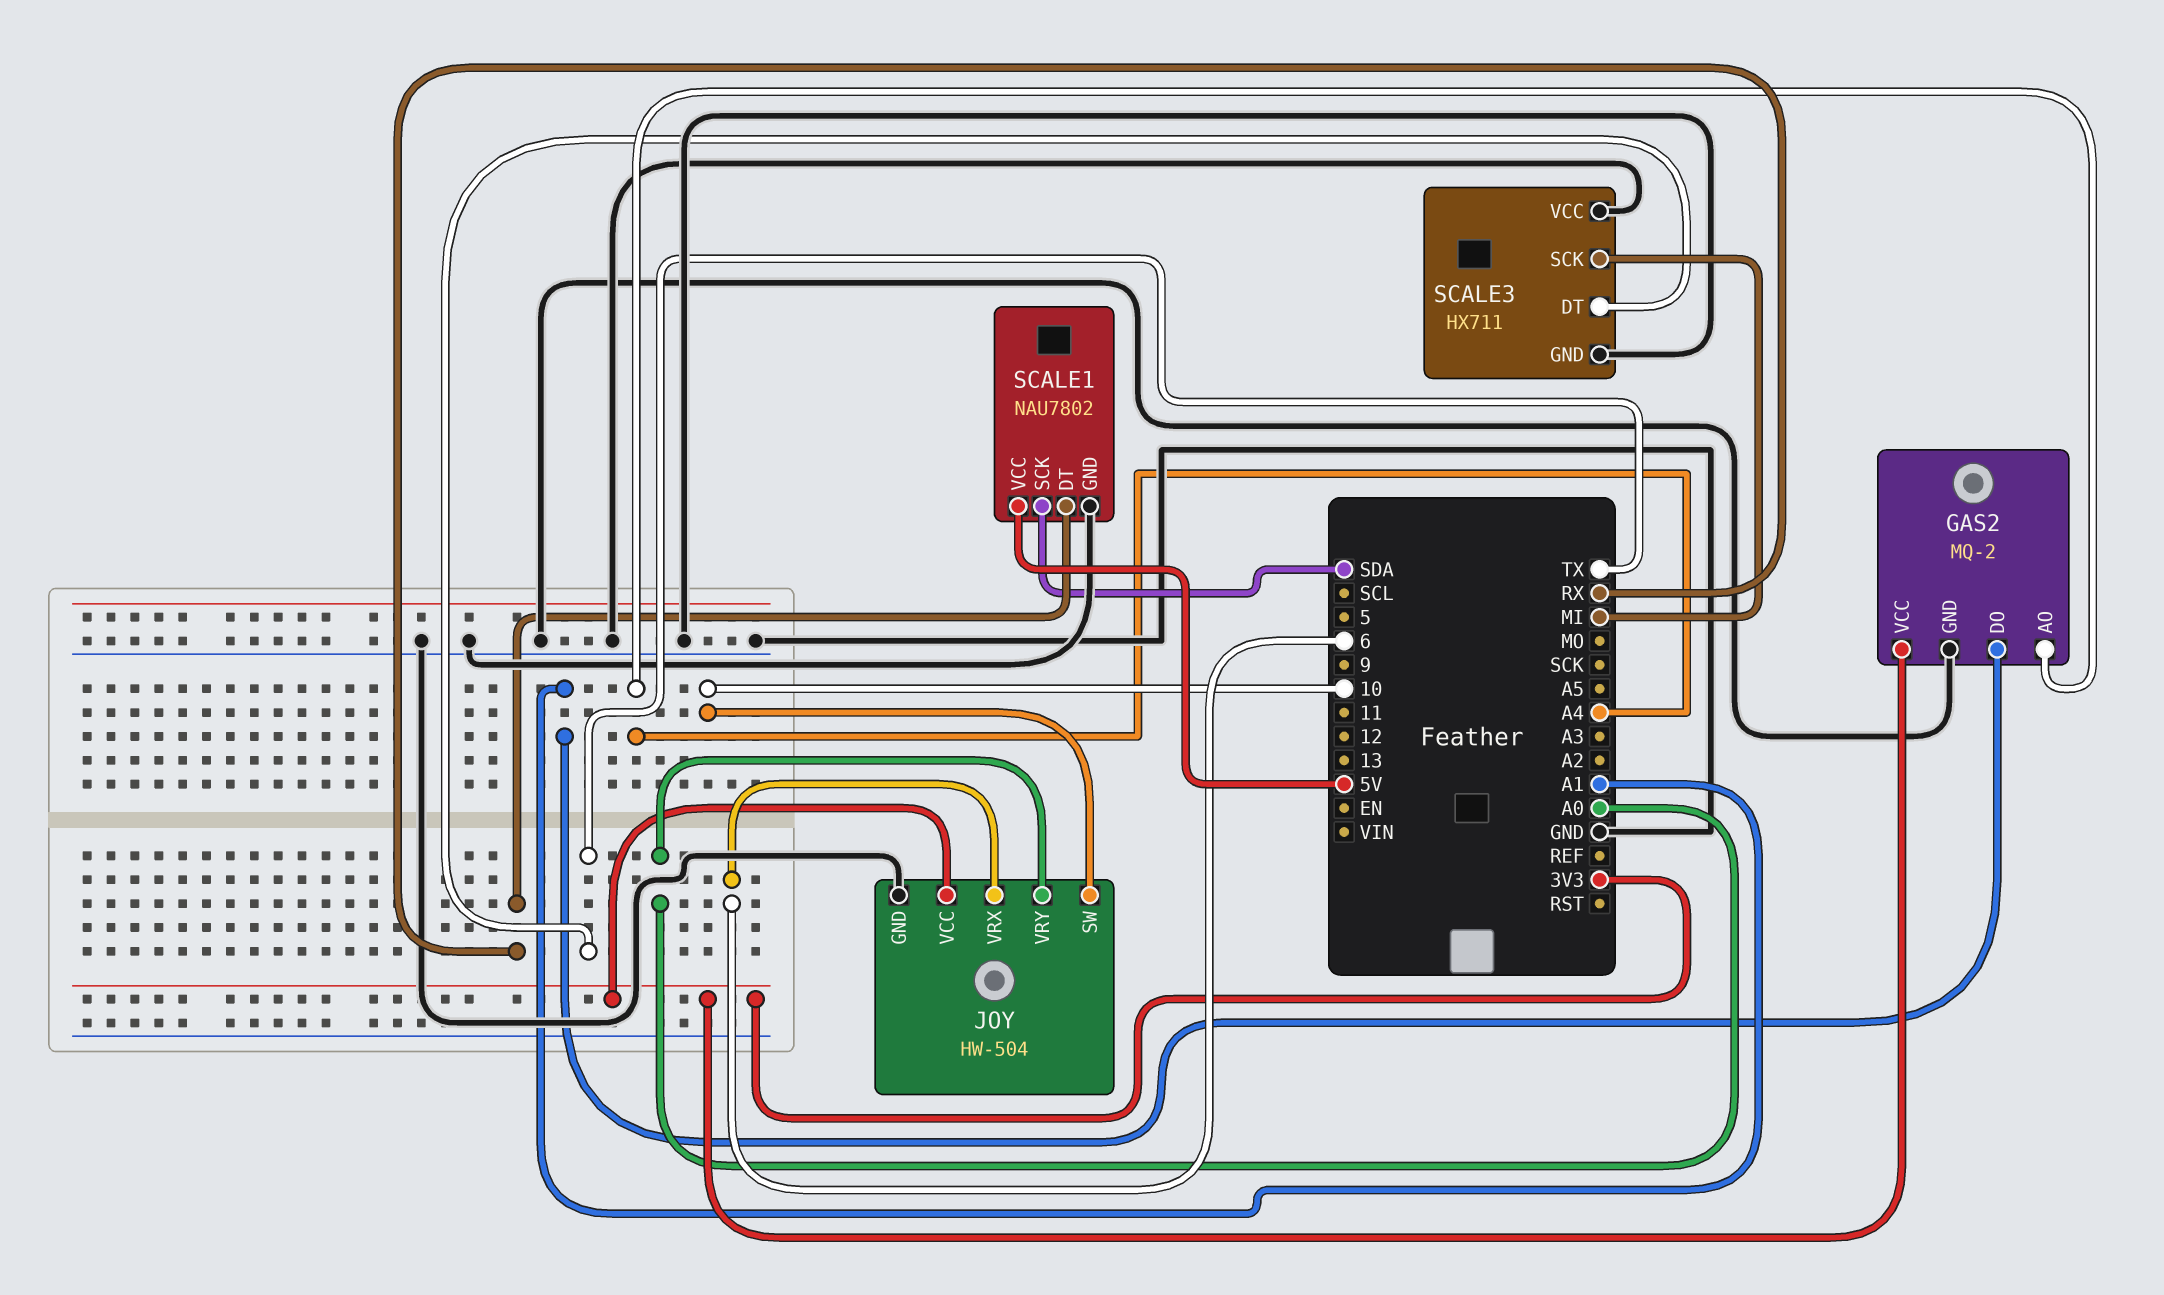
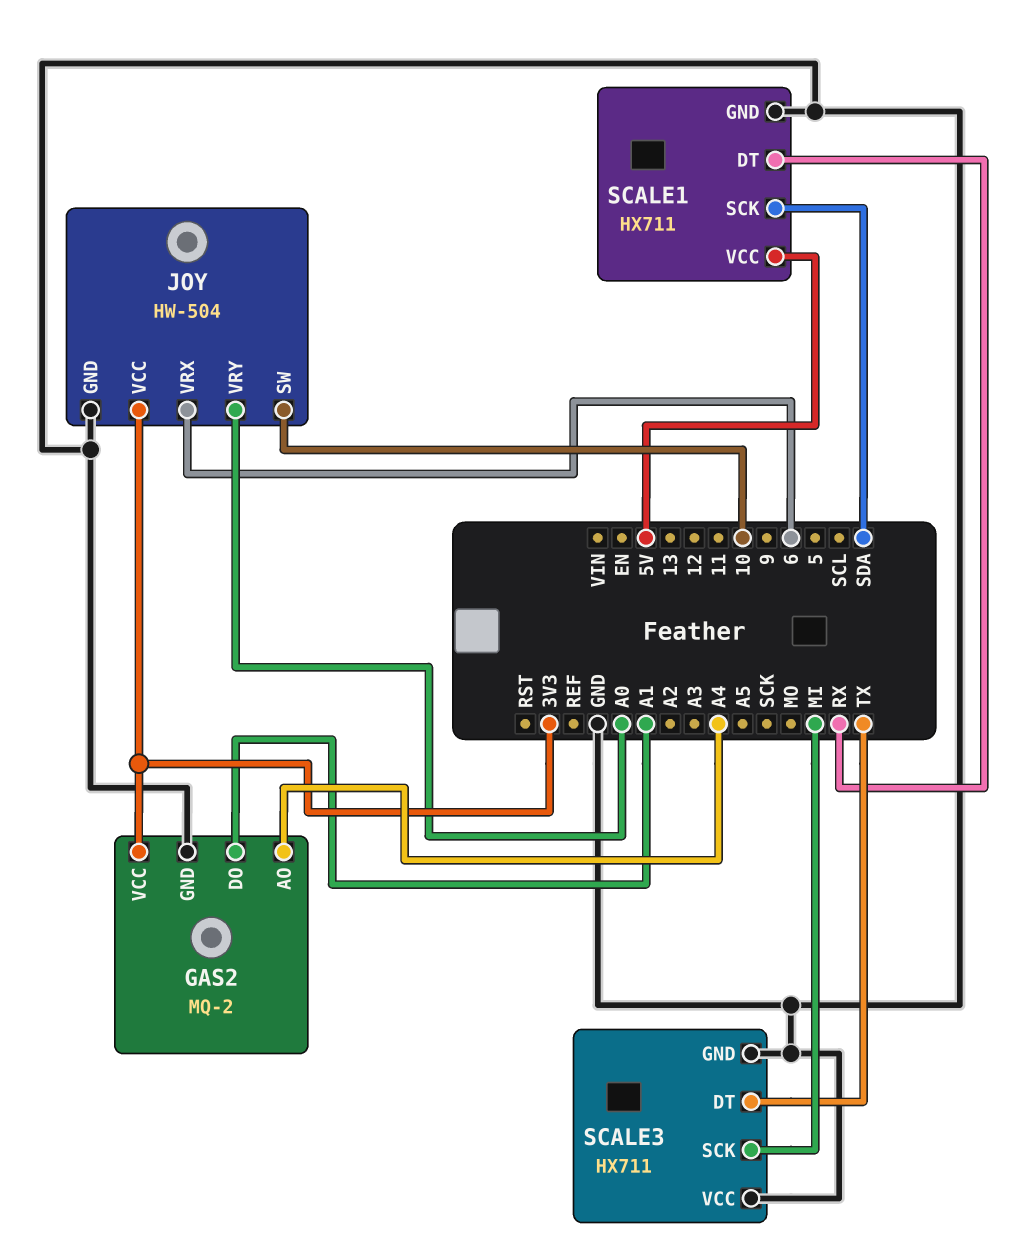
SCALE1: NAU7802 -> HX711

